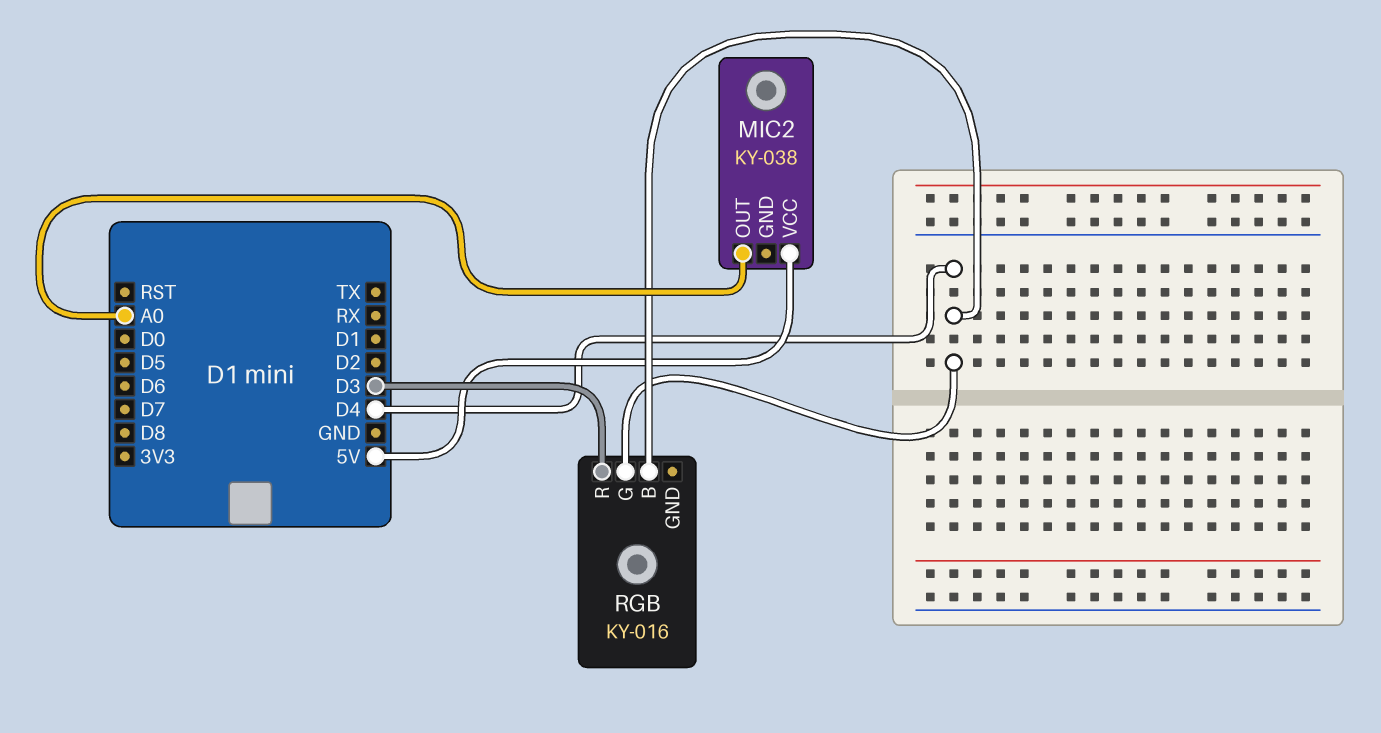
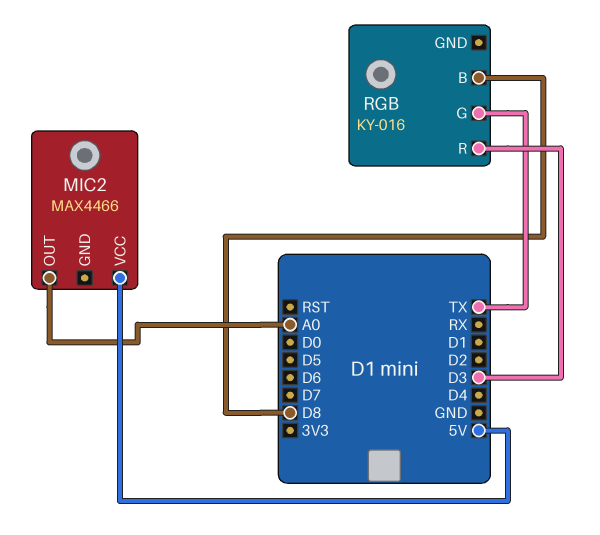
MIC2: KY-038 -> MAX4466
RGB pin B: D4 -> D8
RGB pin G: D4 -> TX

